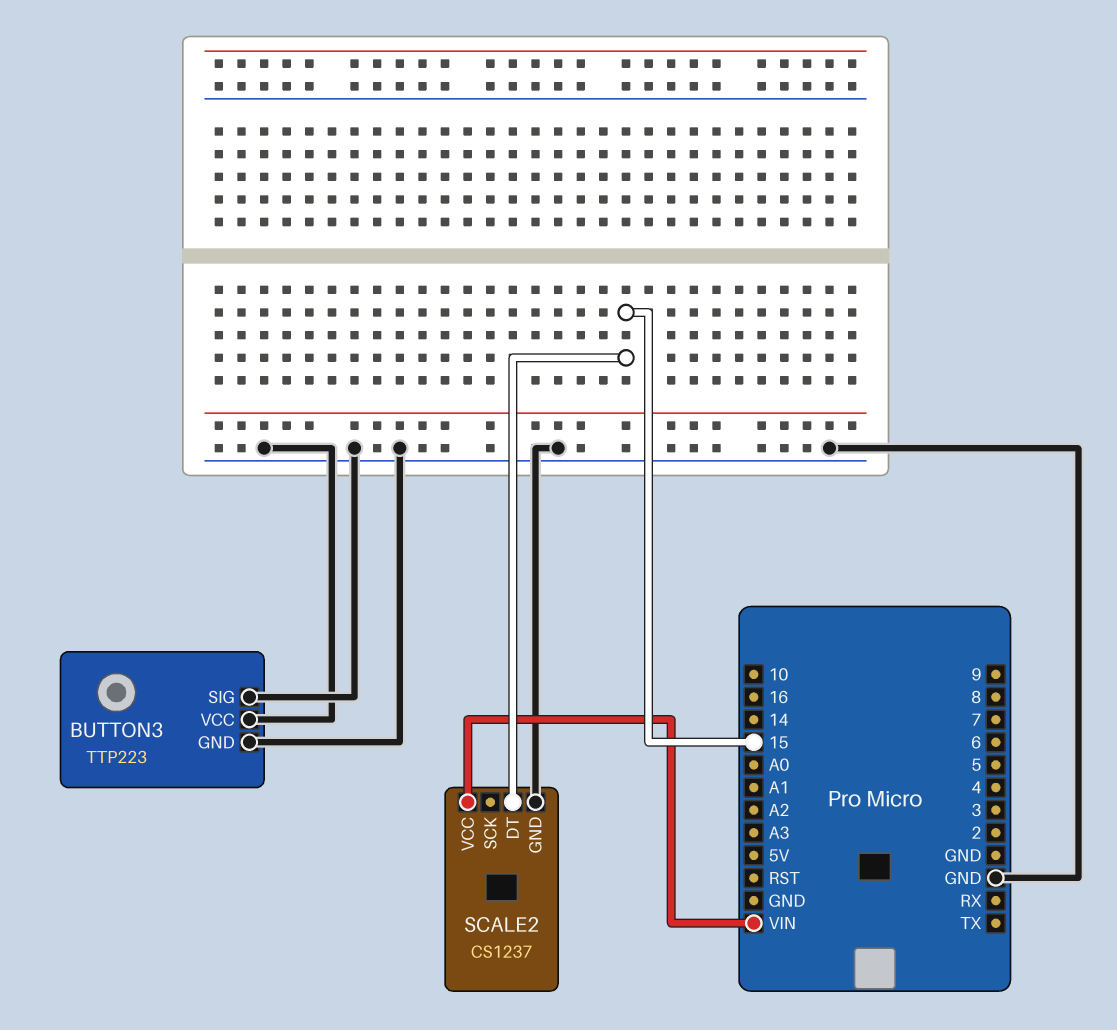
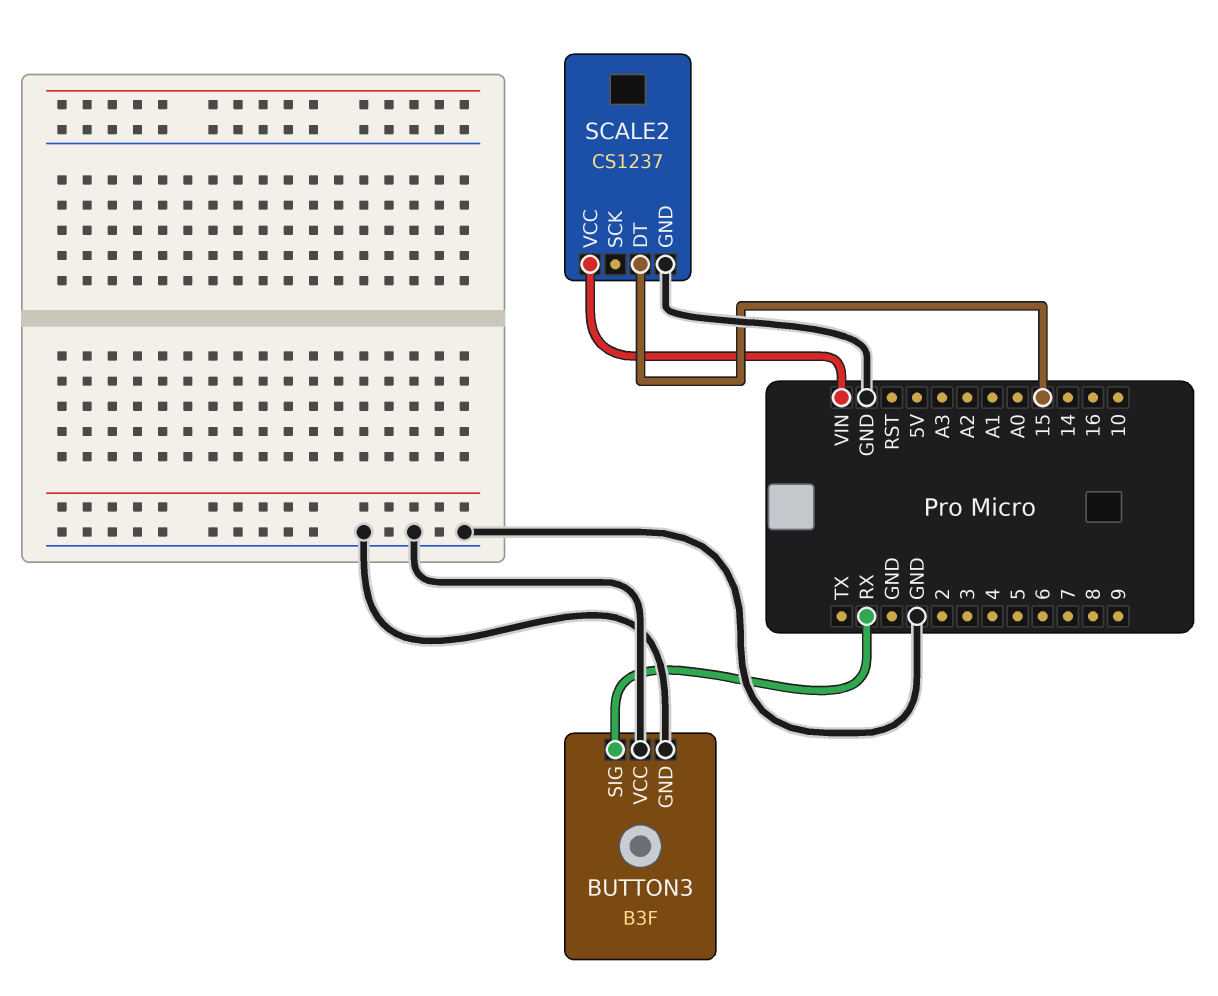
BUTTON3: TTP223 -> B3F
BUTTON3 pin SIG: GND -> RX

